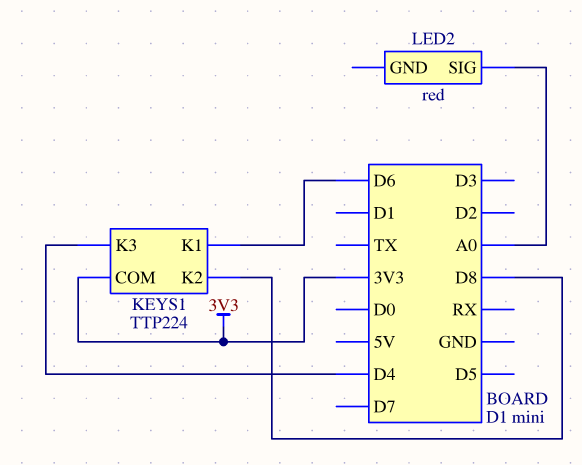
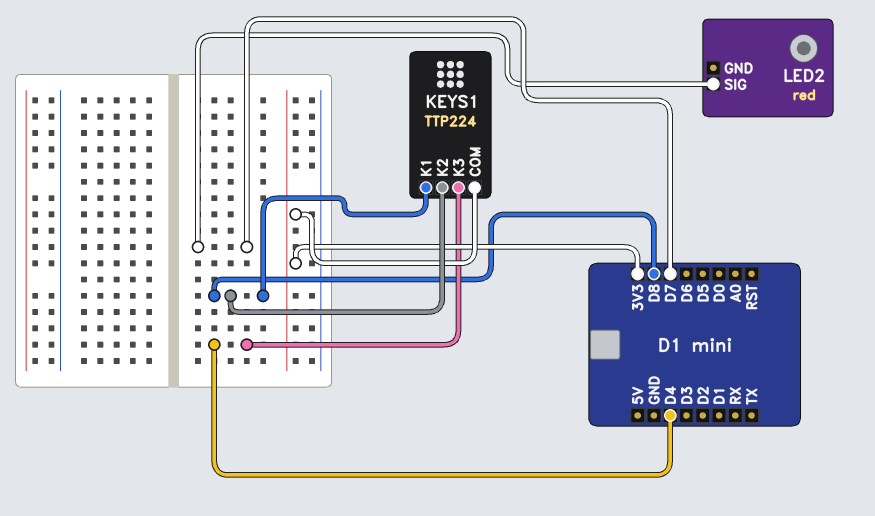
KEYS1 pin K1: D6 -> D8
LED2 pin SIG: A0 -> D7

